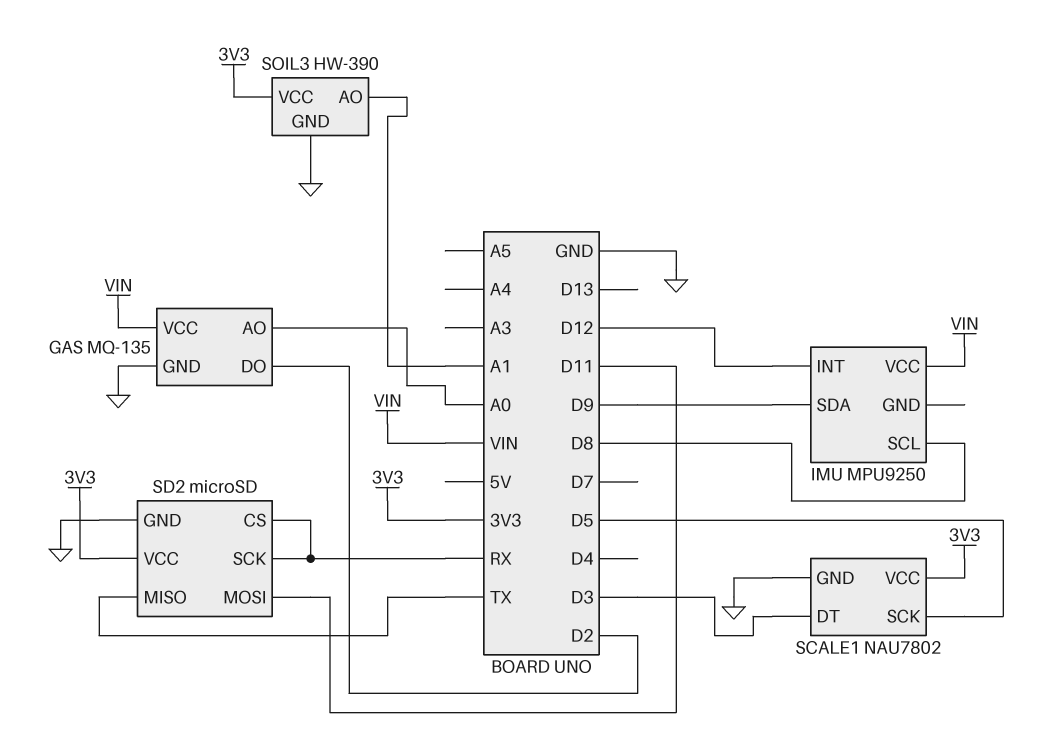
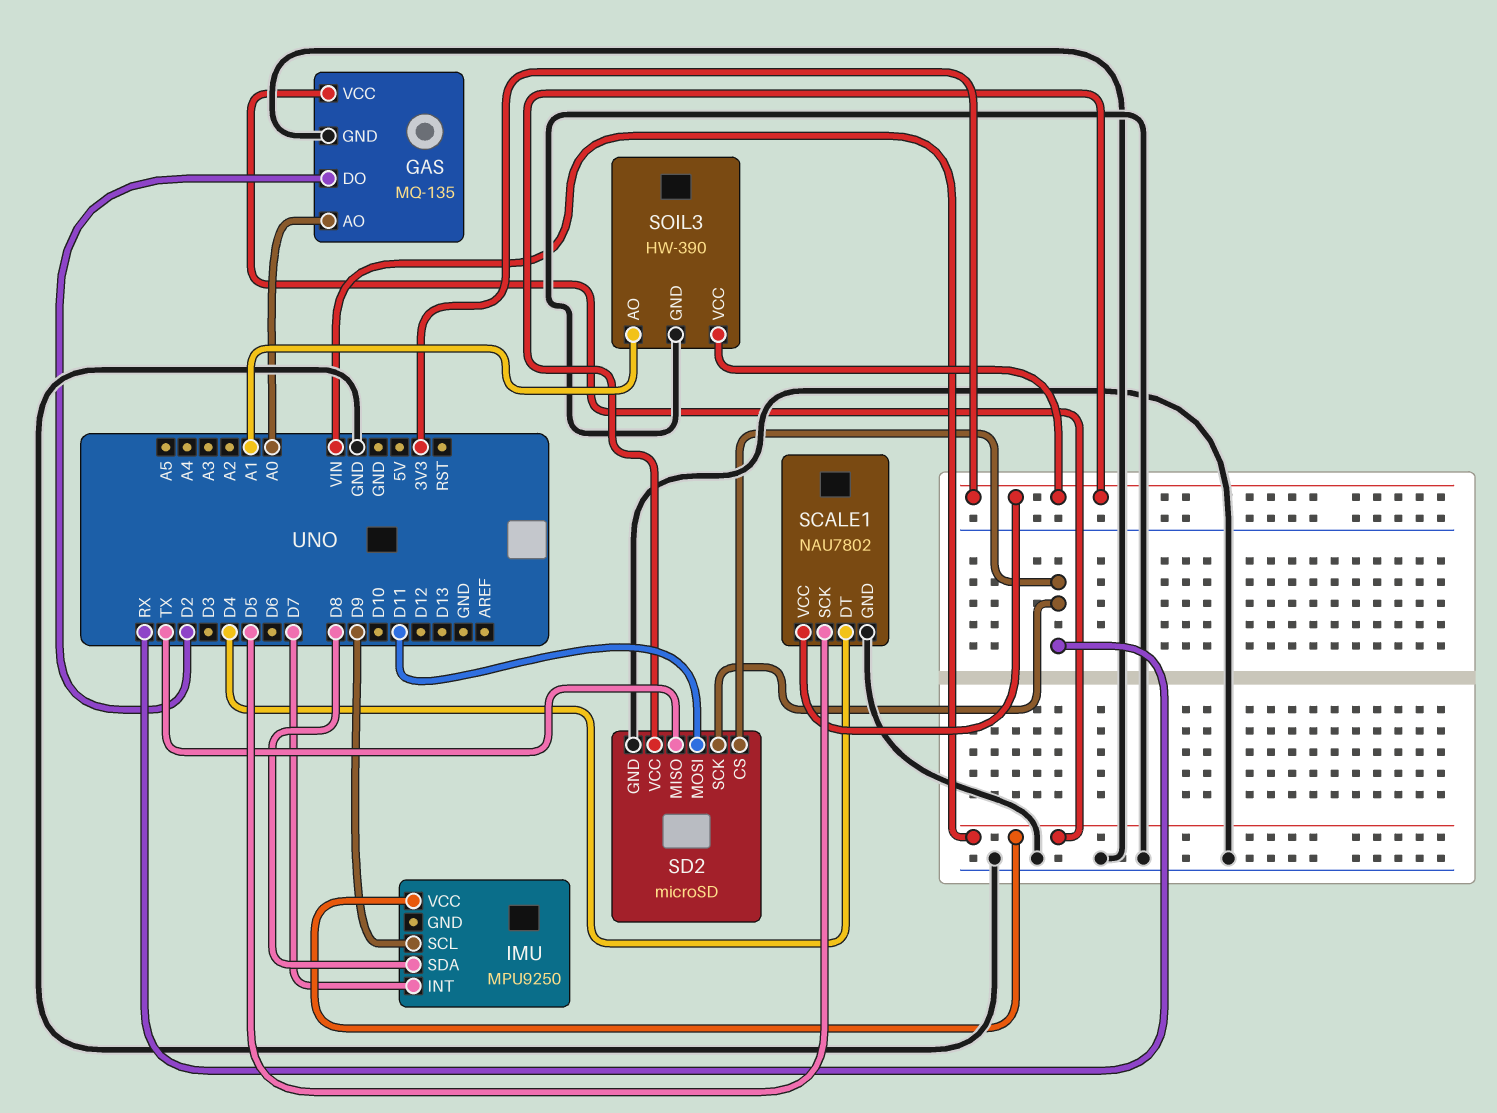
IMU pin INT: D12 -> D7
IMU pin SCL: D8 -> D9
IMU pin SDA: D9 -> D8
SCALE1 pin DT: D3 -> D4

